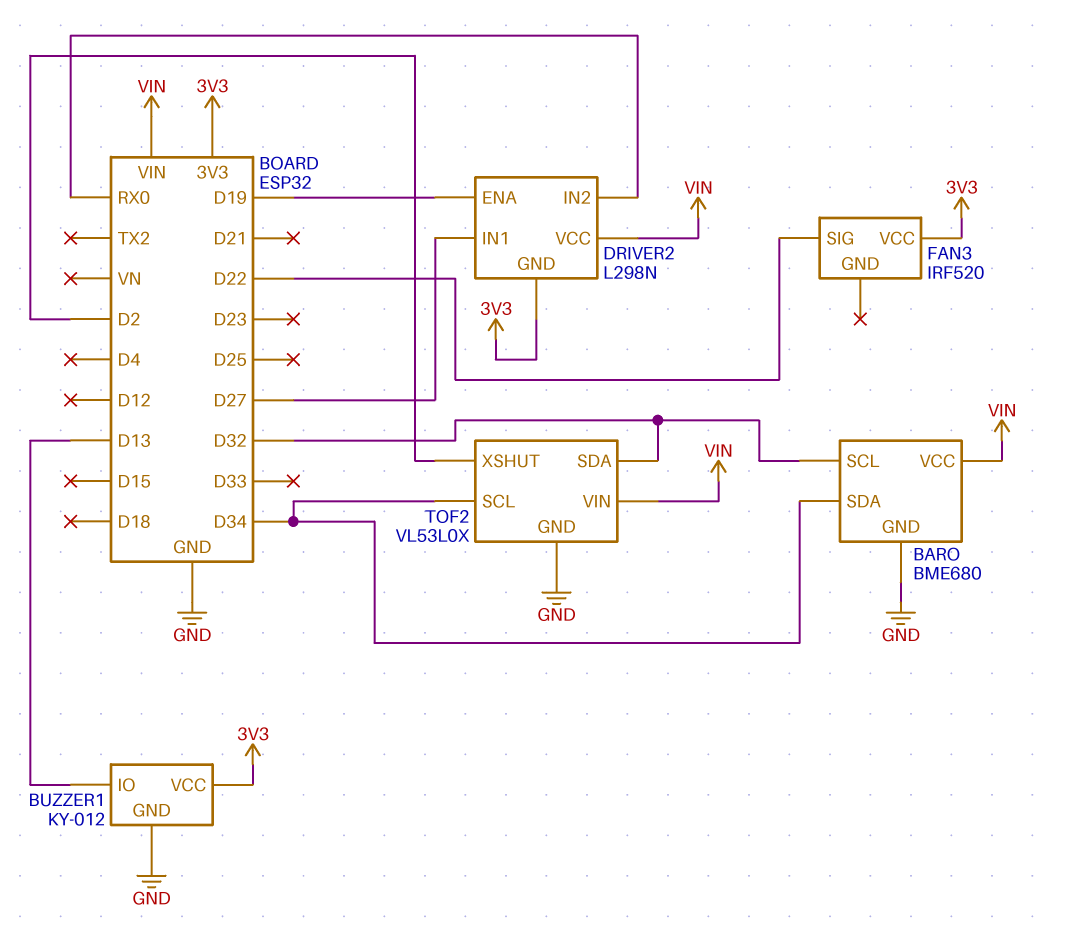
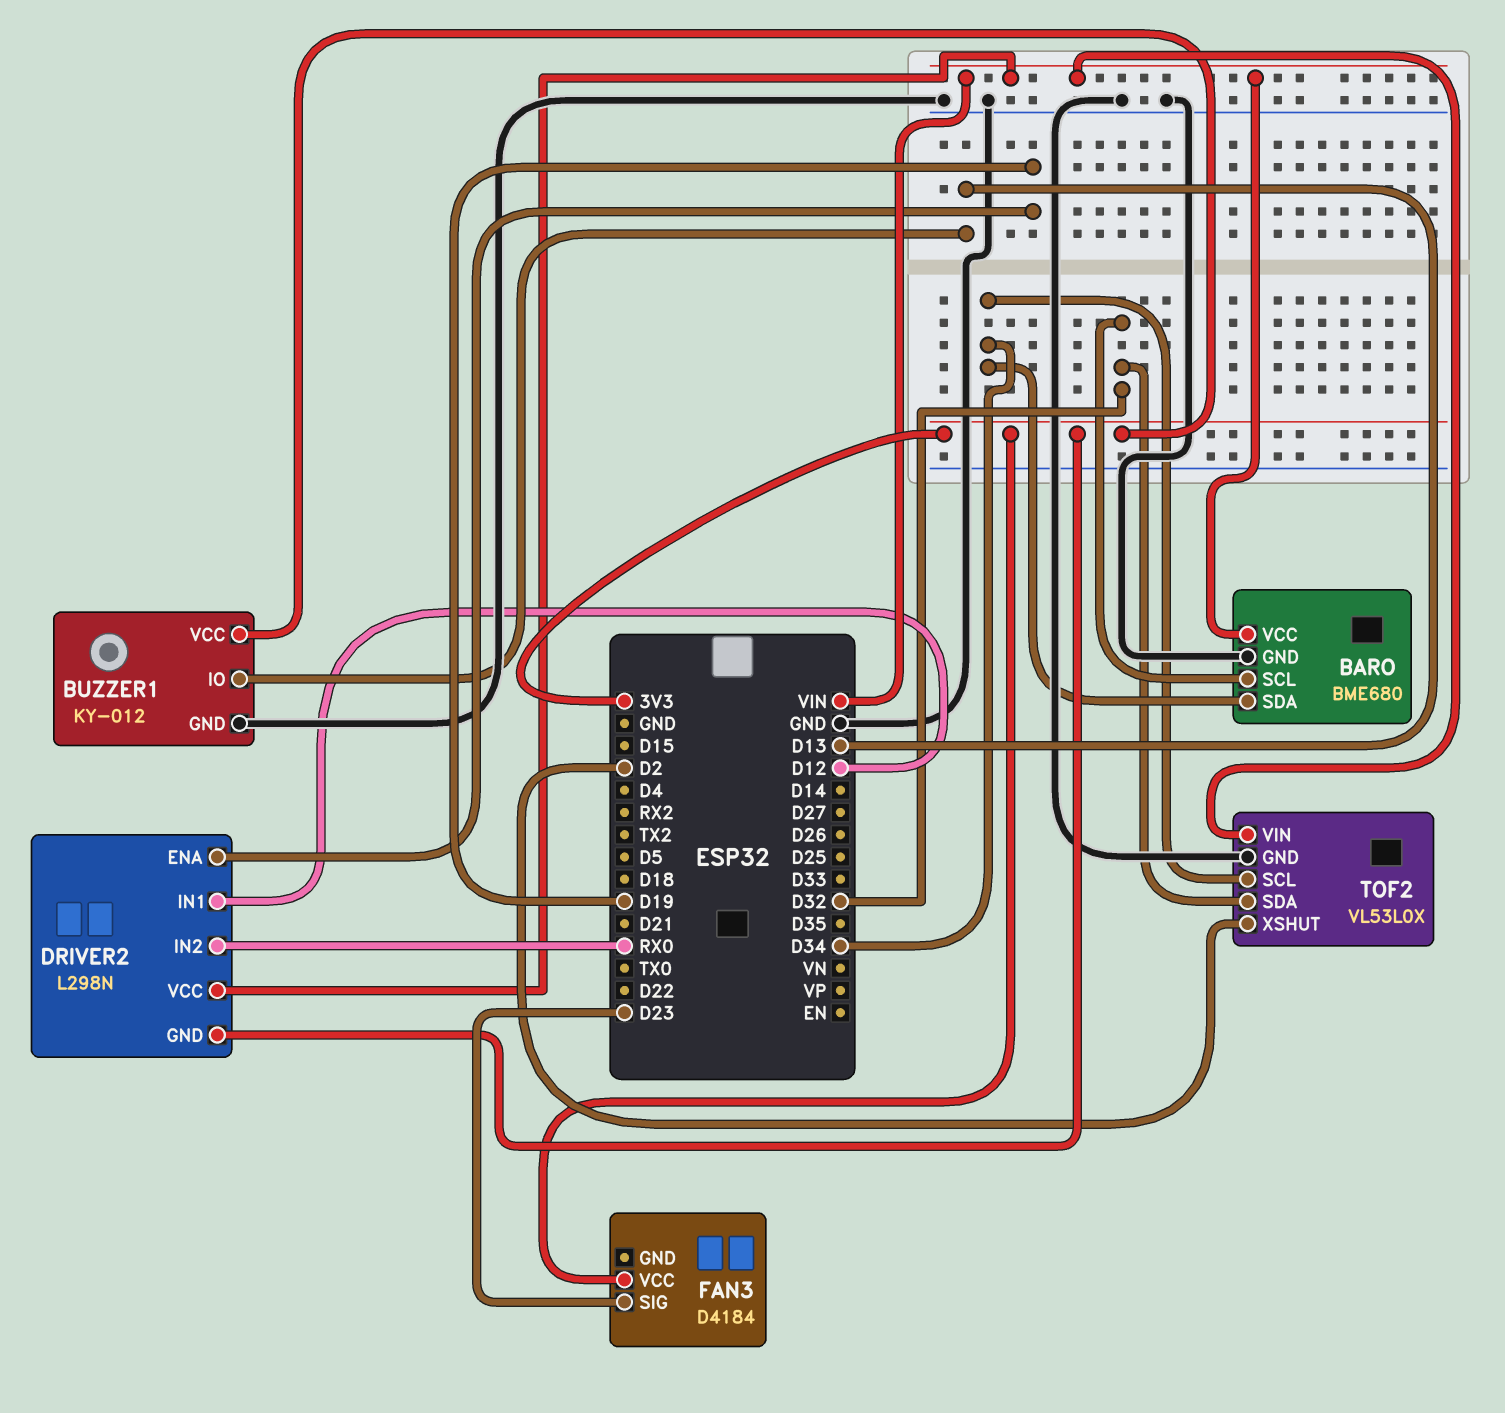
DRIVER2 pin IN1: D27 -> D12
FAN3: IRF520 -> D4184
FAN3 pin SIG: D22 -> D23

